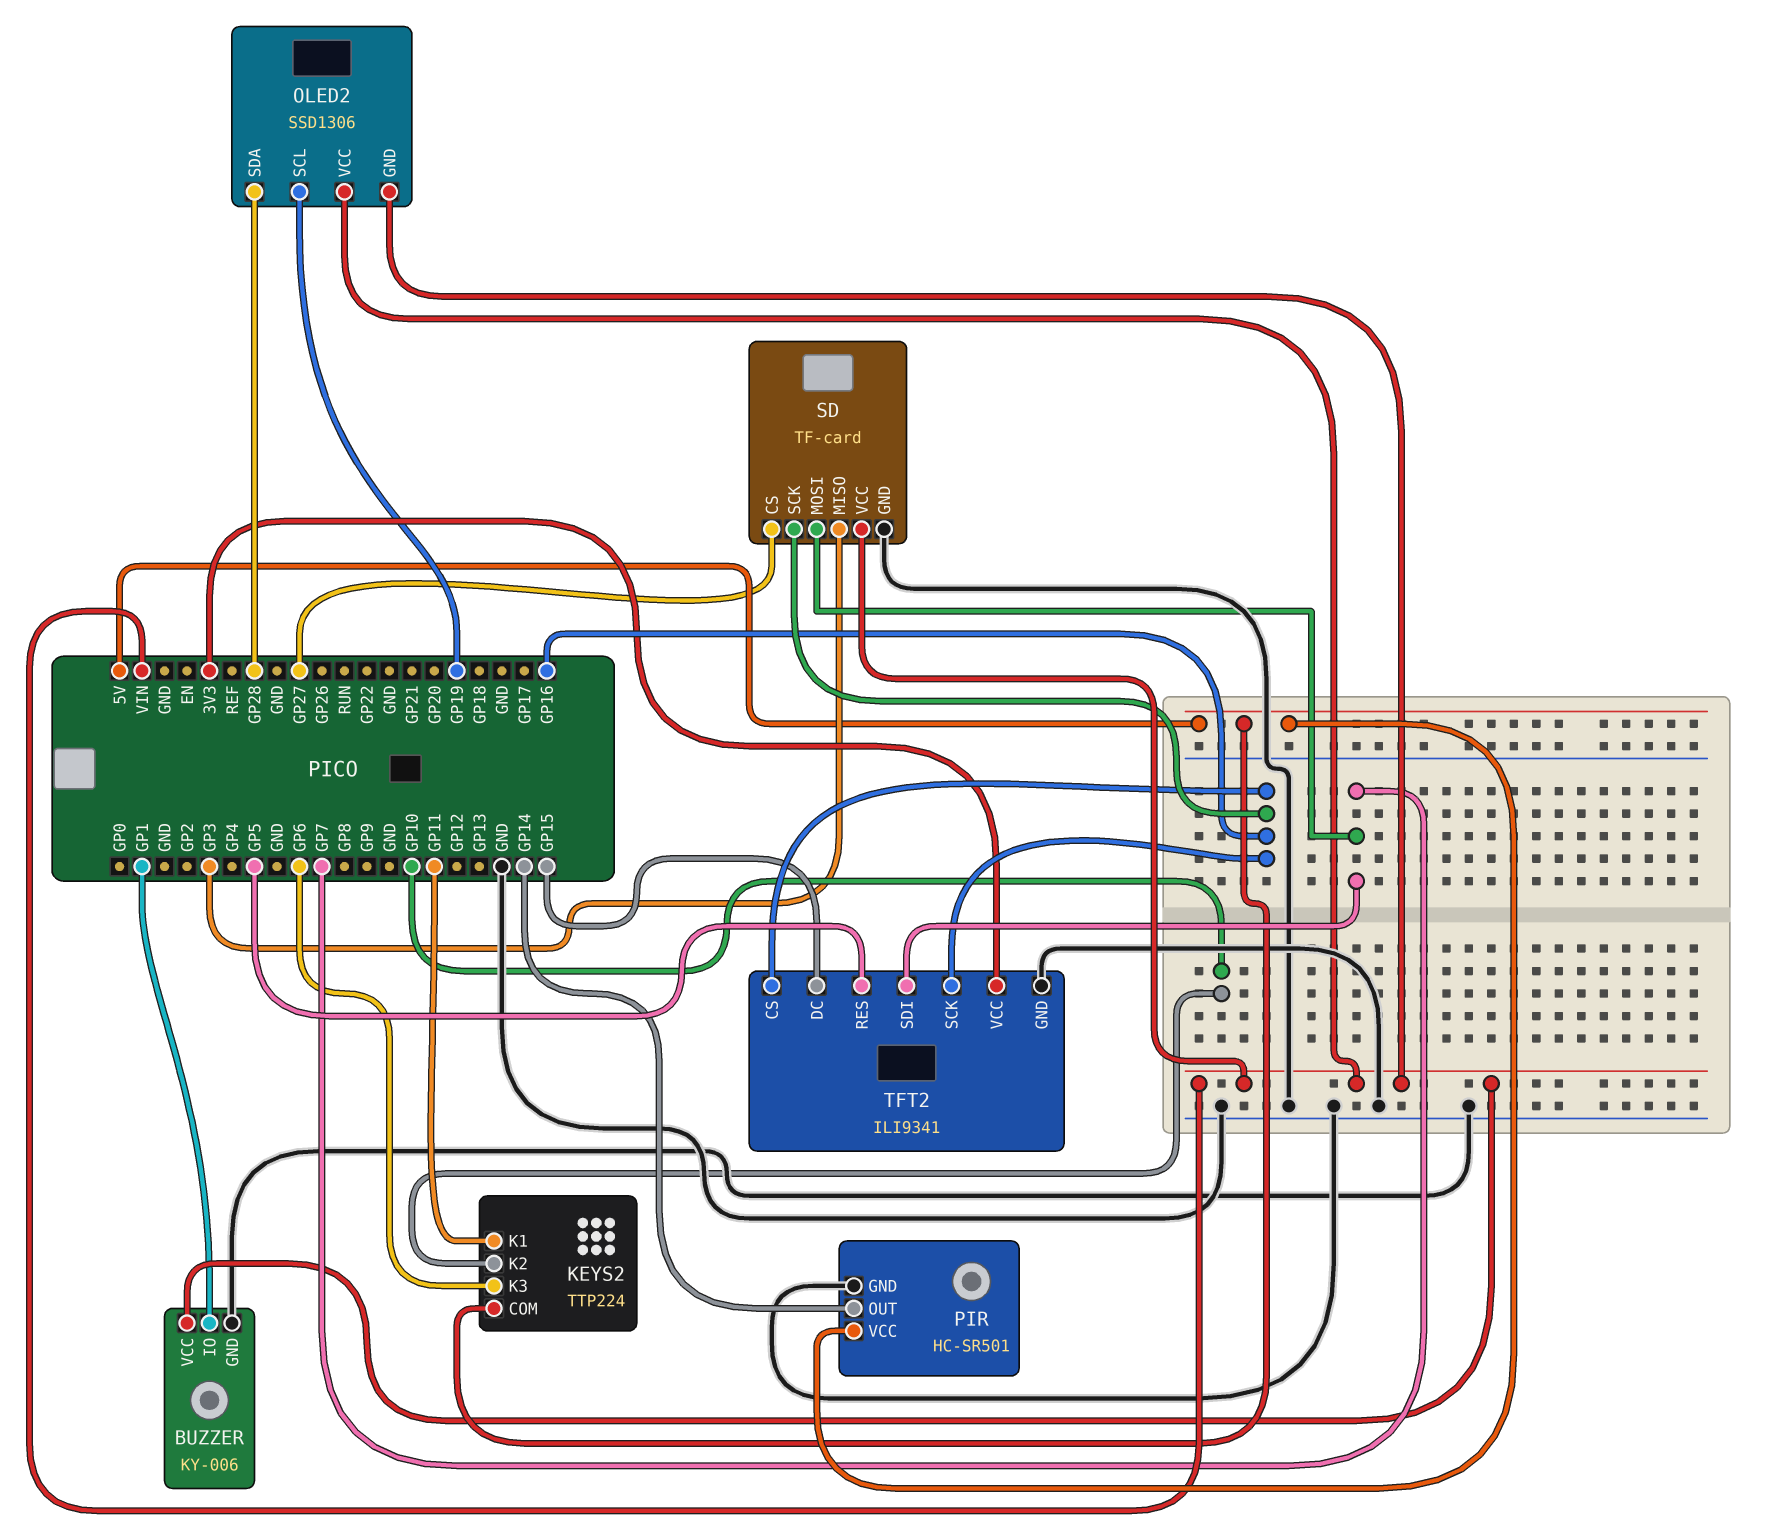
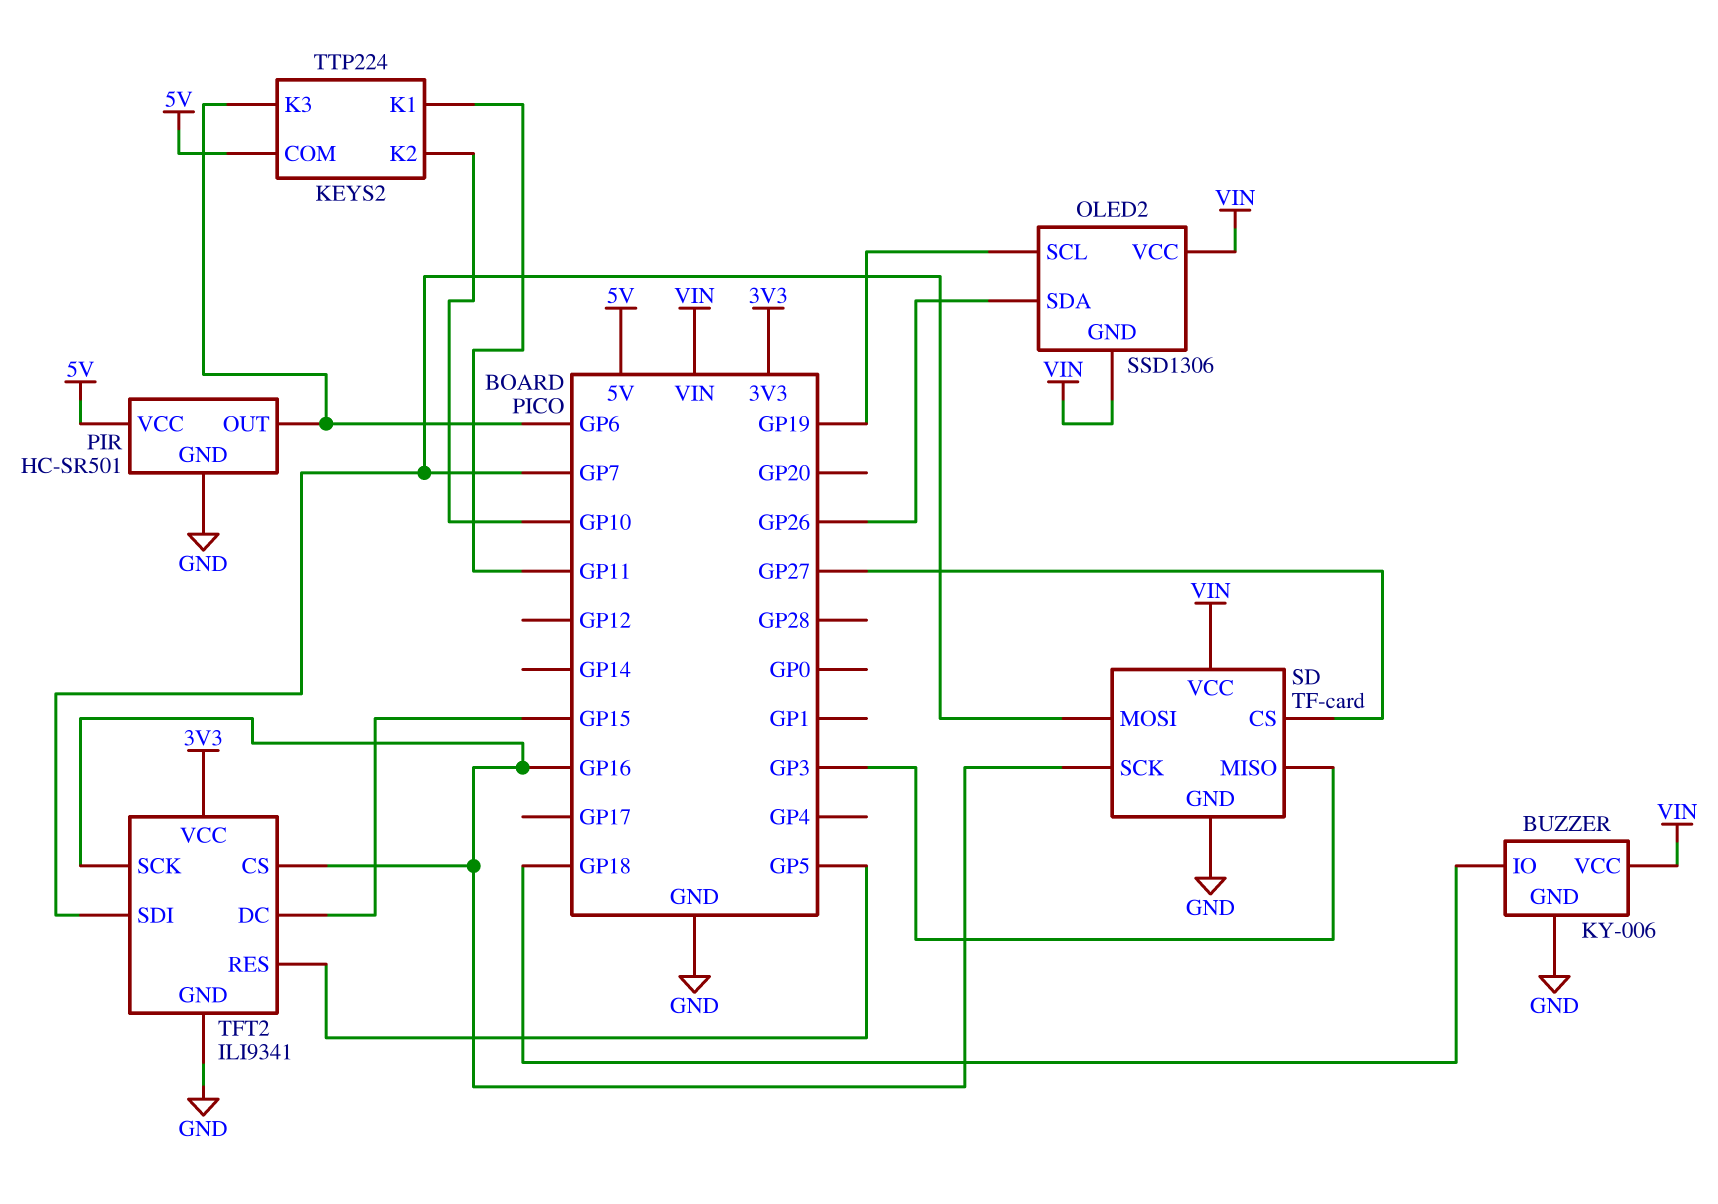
BUZZER pin IO: GP1 -> GP18
OLED2 pin SDA: GP28 -> GP26
PIR pin OUT: GP14 -> GP6

